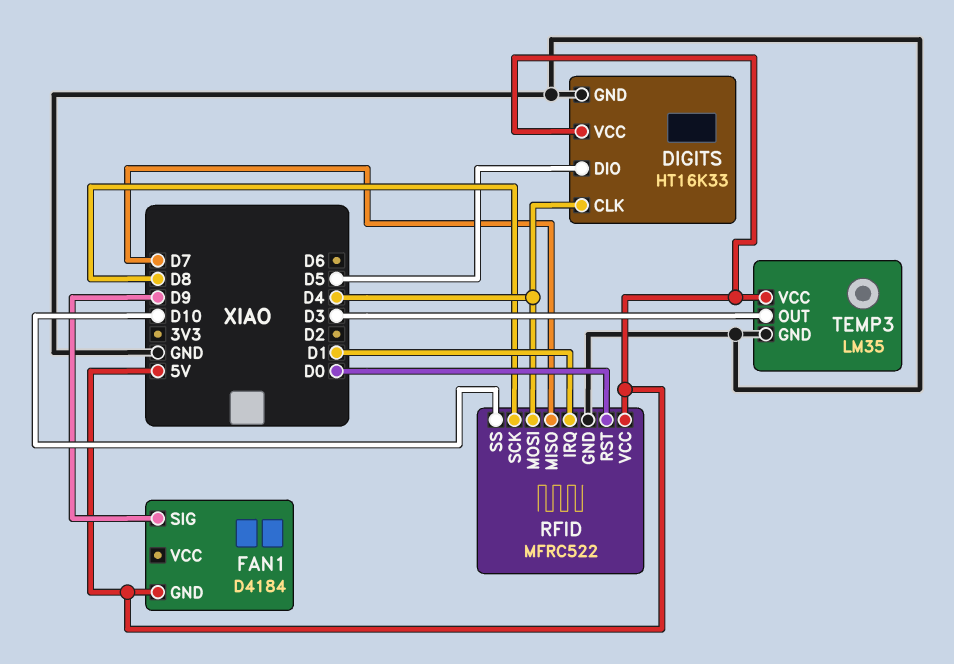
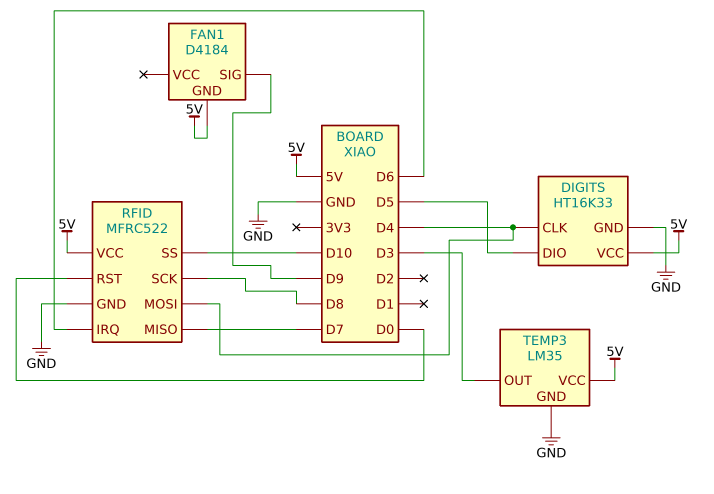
RFID pin IRQ: D1 -> D6

